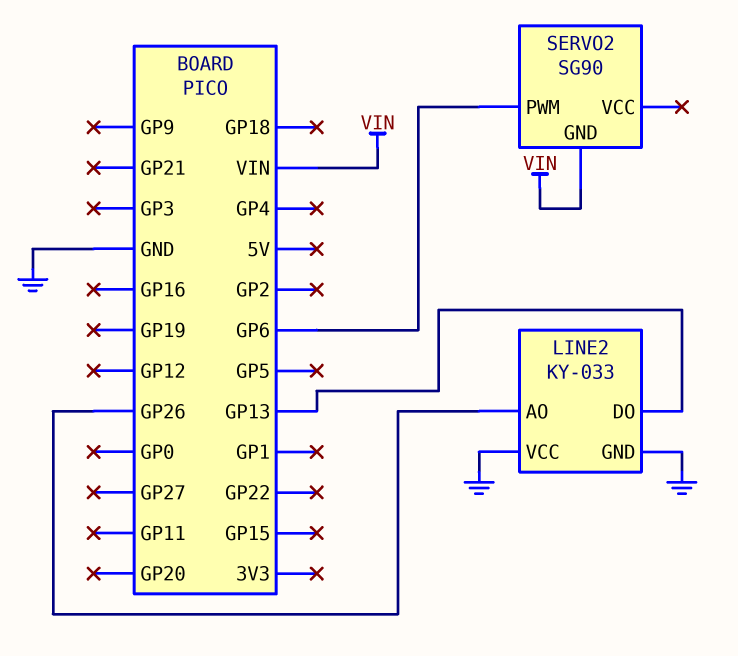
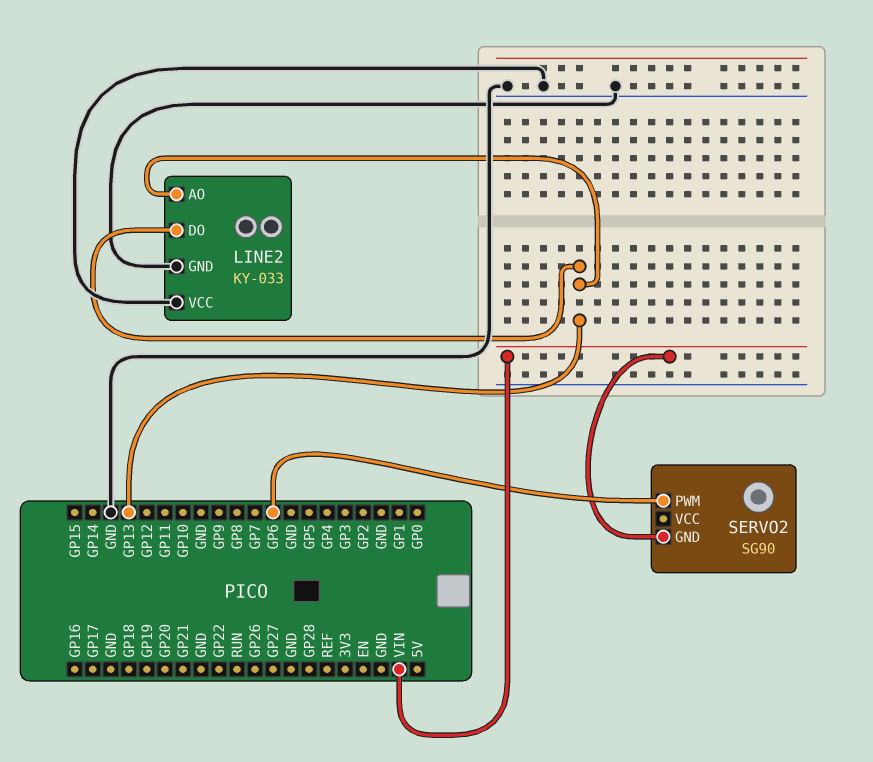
LINE2 pin AO: GP26 -> GP13

